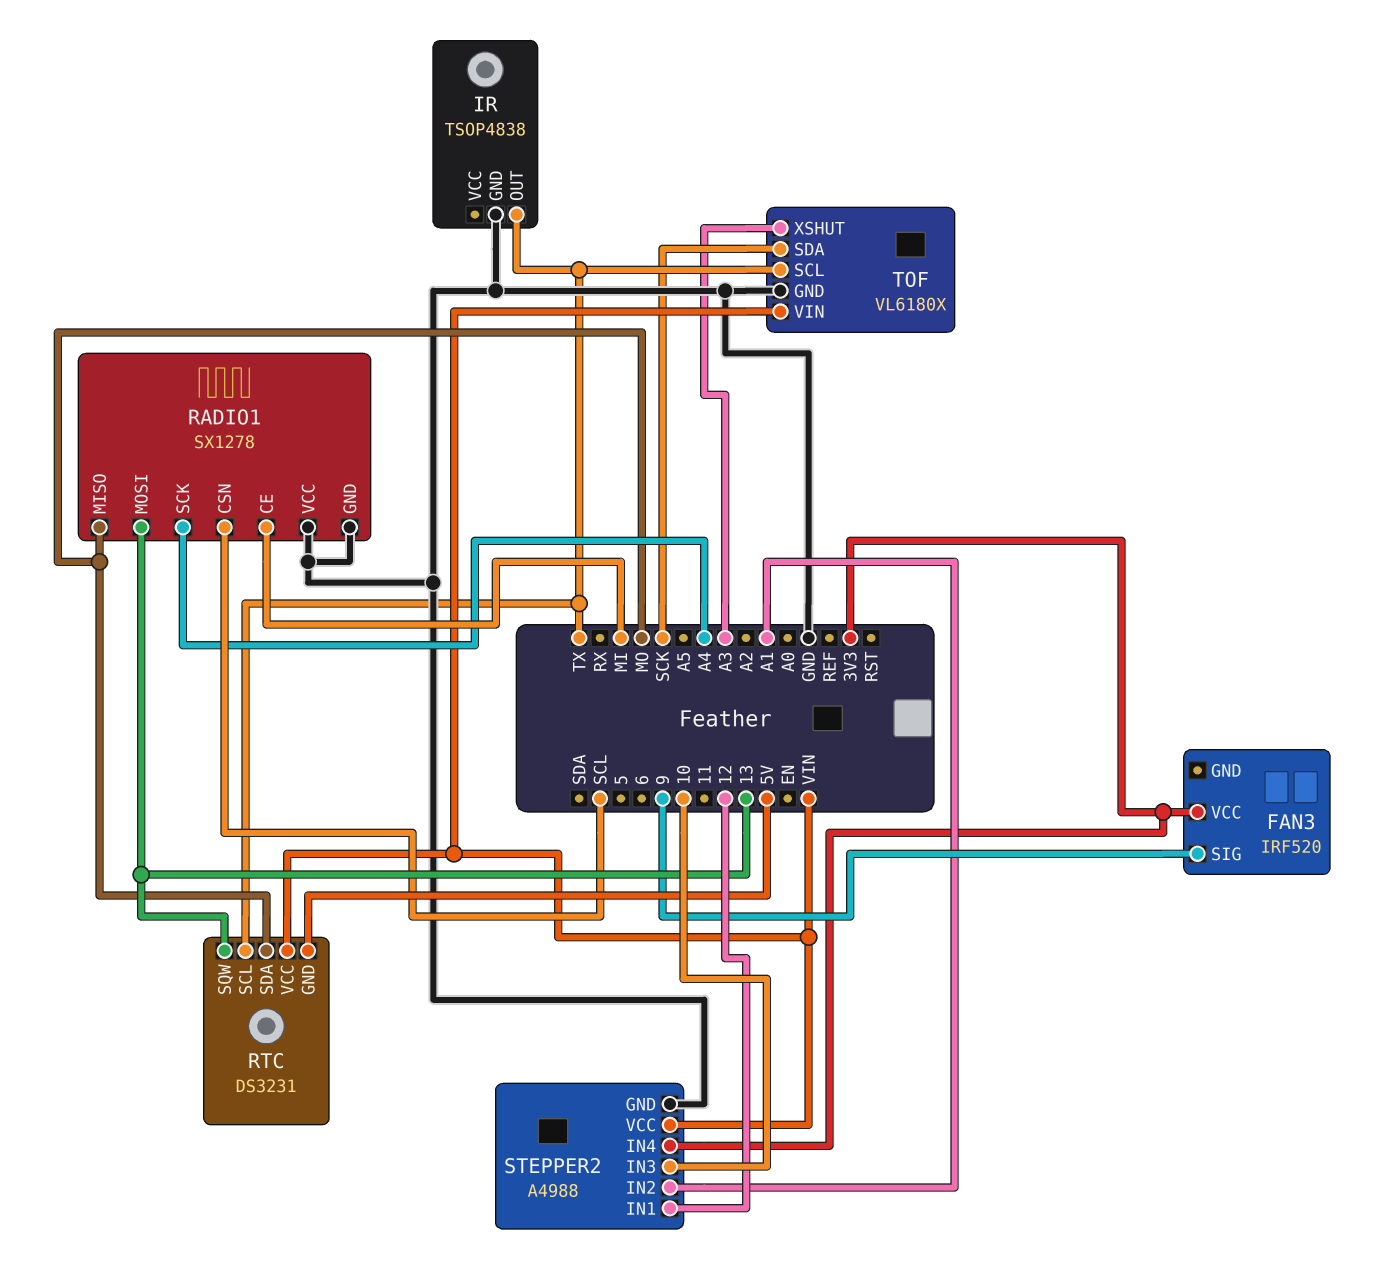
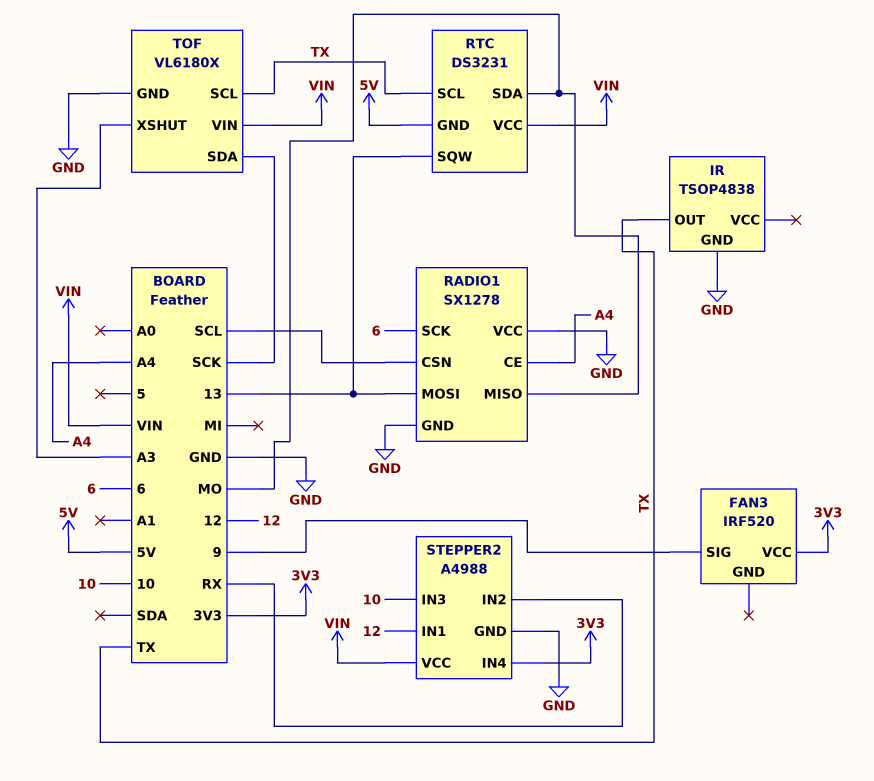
RADIO1 pin CE: MI -> A4
RADIO1 pin SCK: A4 -> 6
STEPPER2 pin IN2: A1 -> RX

